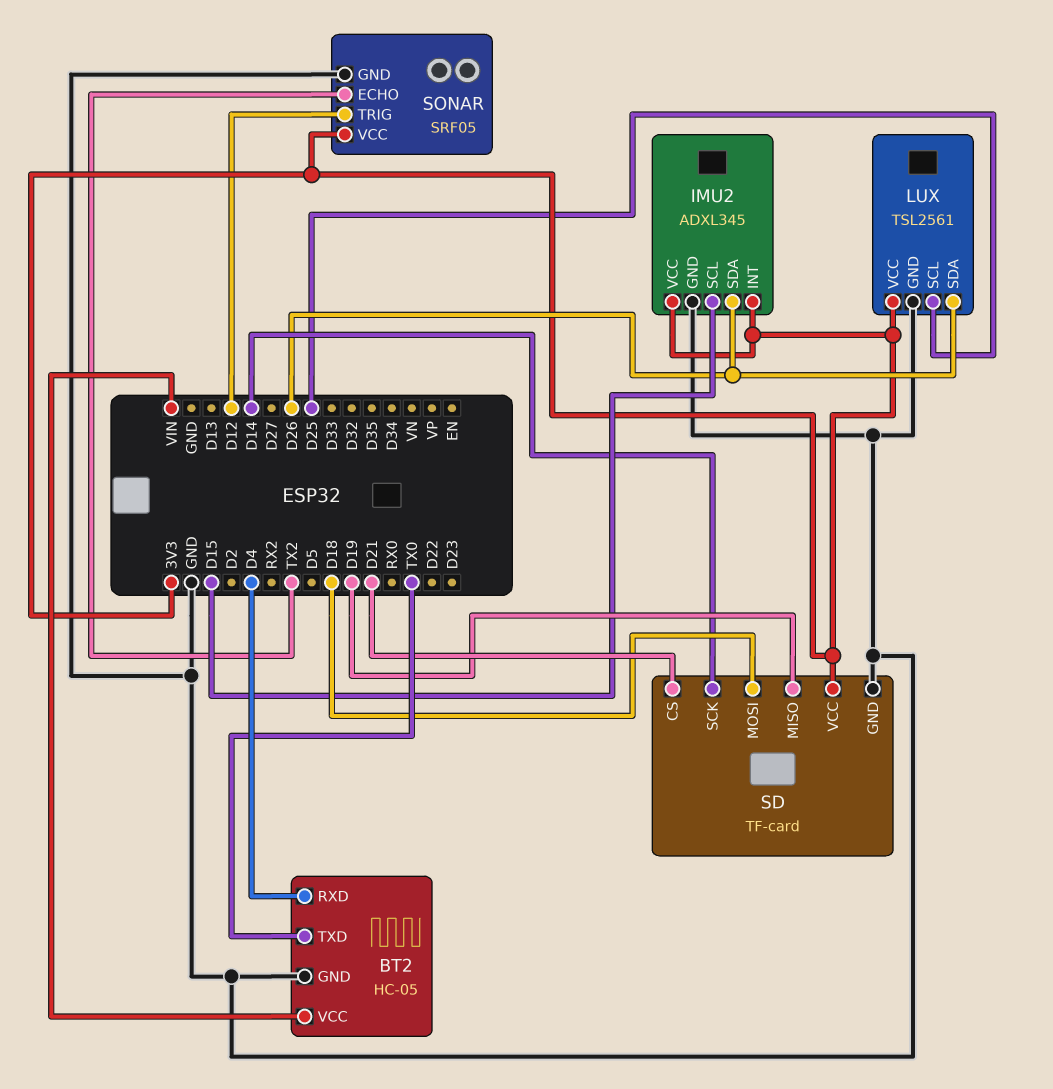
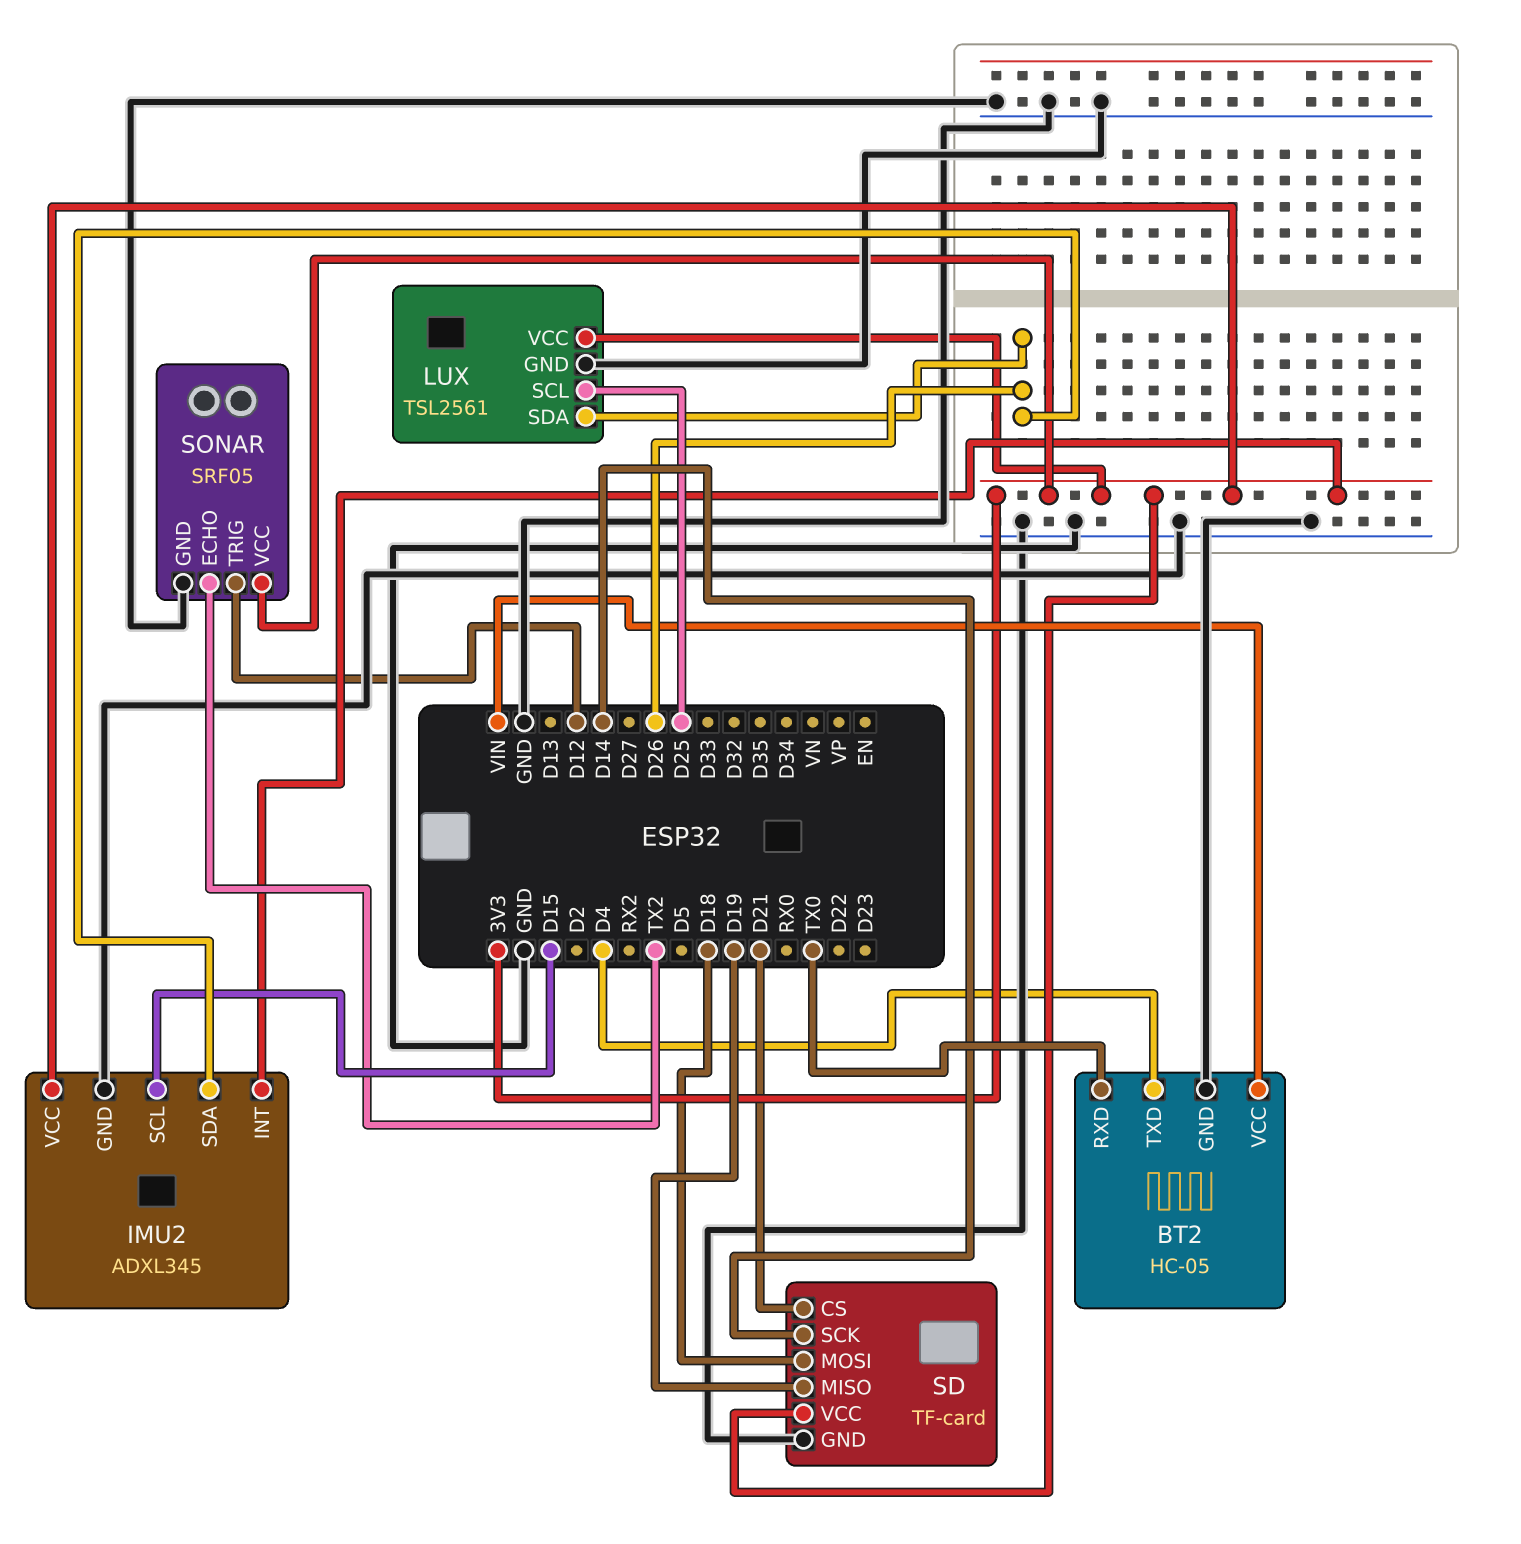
BT2 pin RXD: D4 -> TX0
BT2 pin TXD: TX0 -> D4

